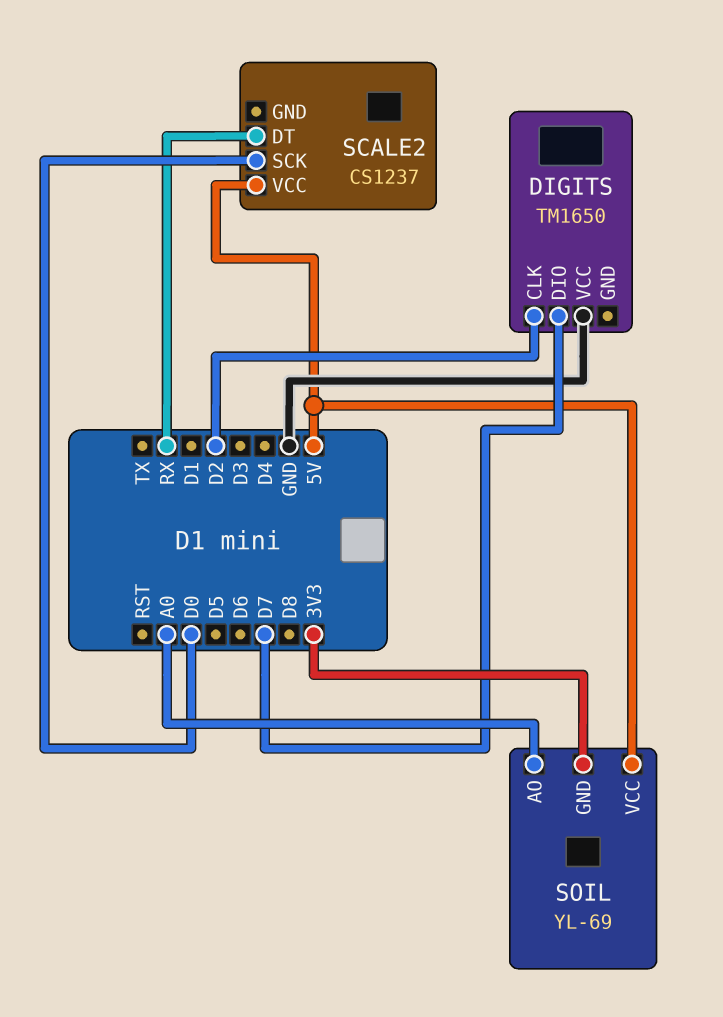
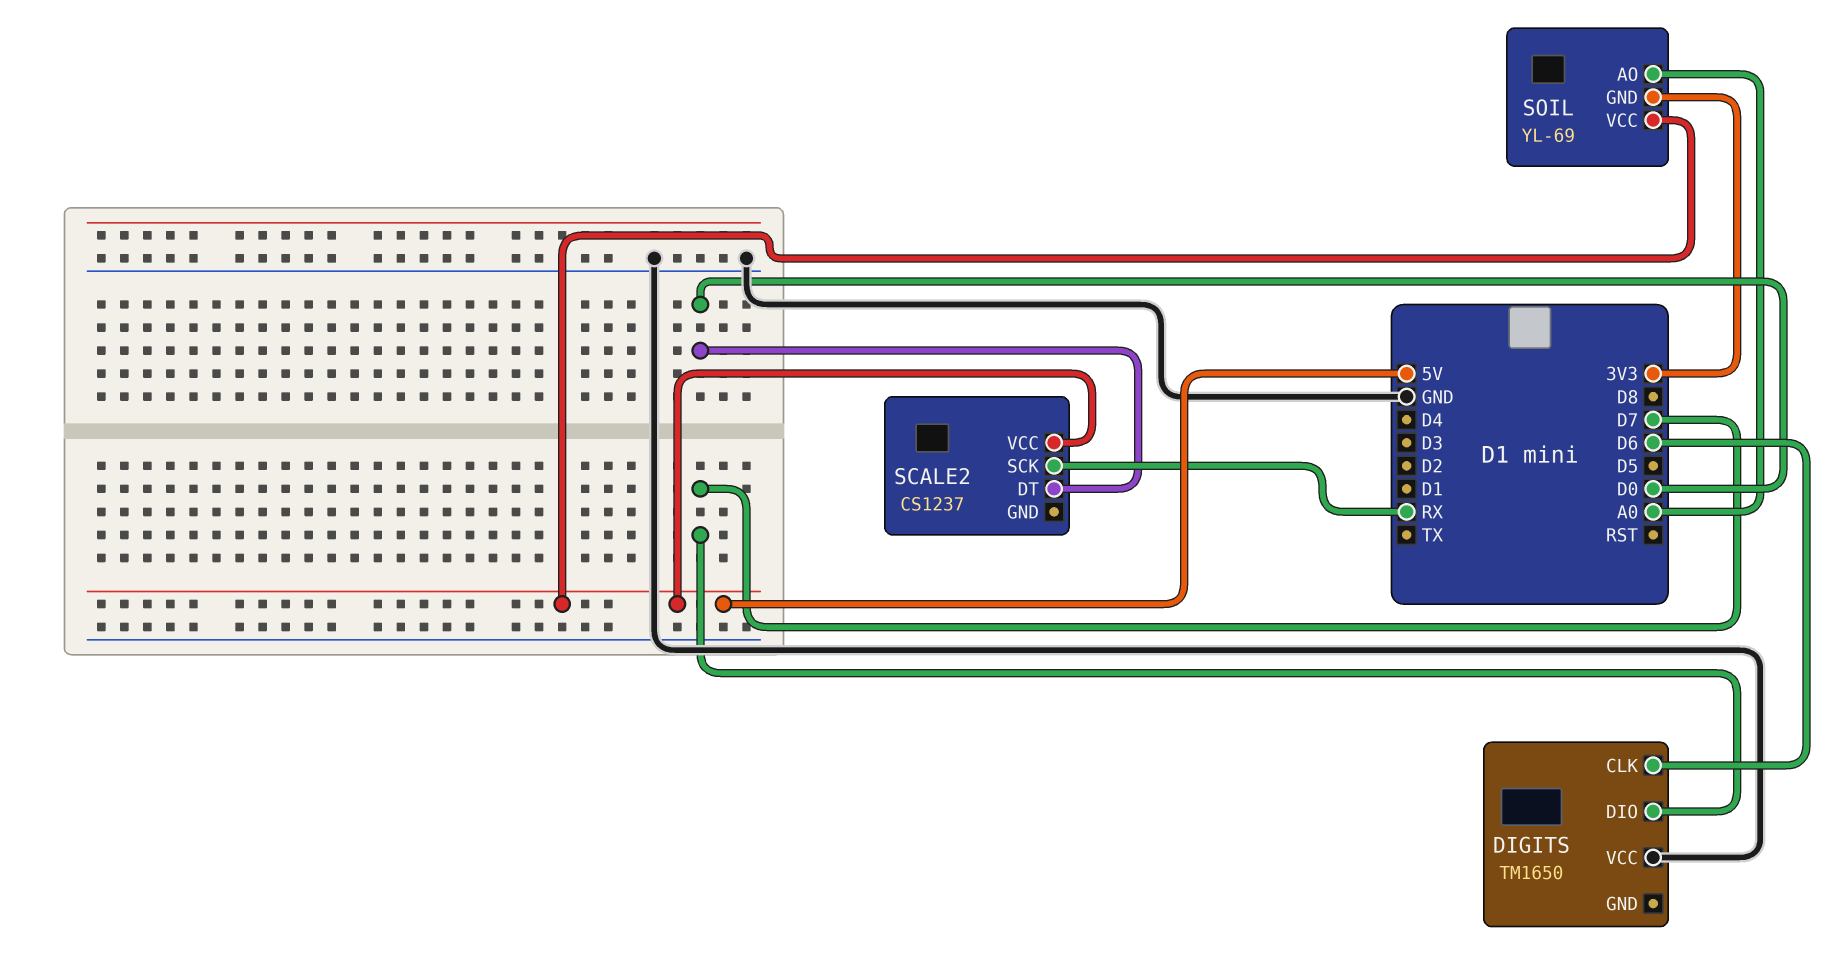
DIGITS pin CLK: D2 -> D6
SCALE2 pin DT: RX -> D0
SCALE2 pin SCK: D0 -> RX

